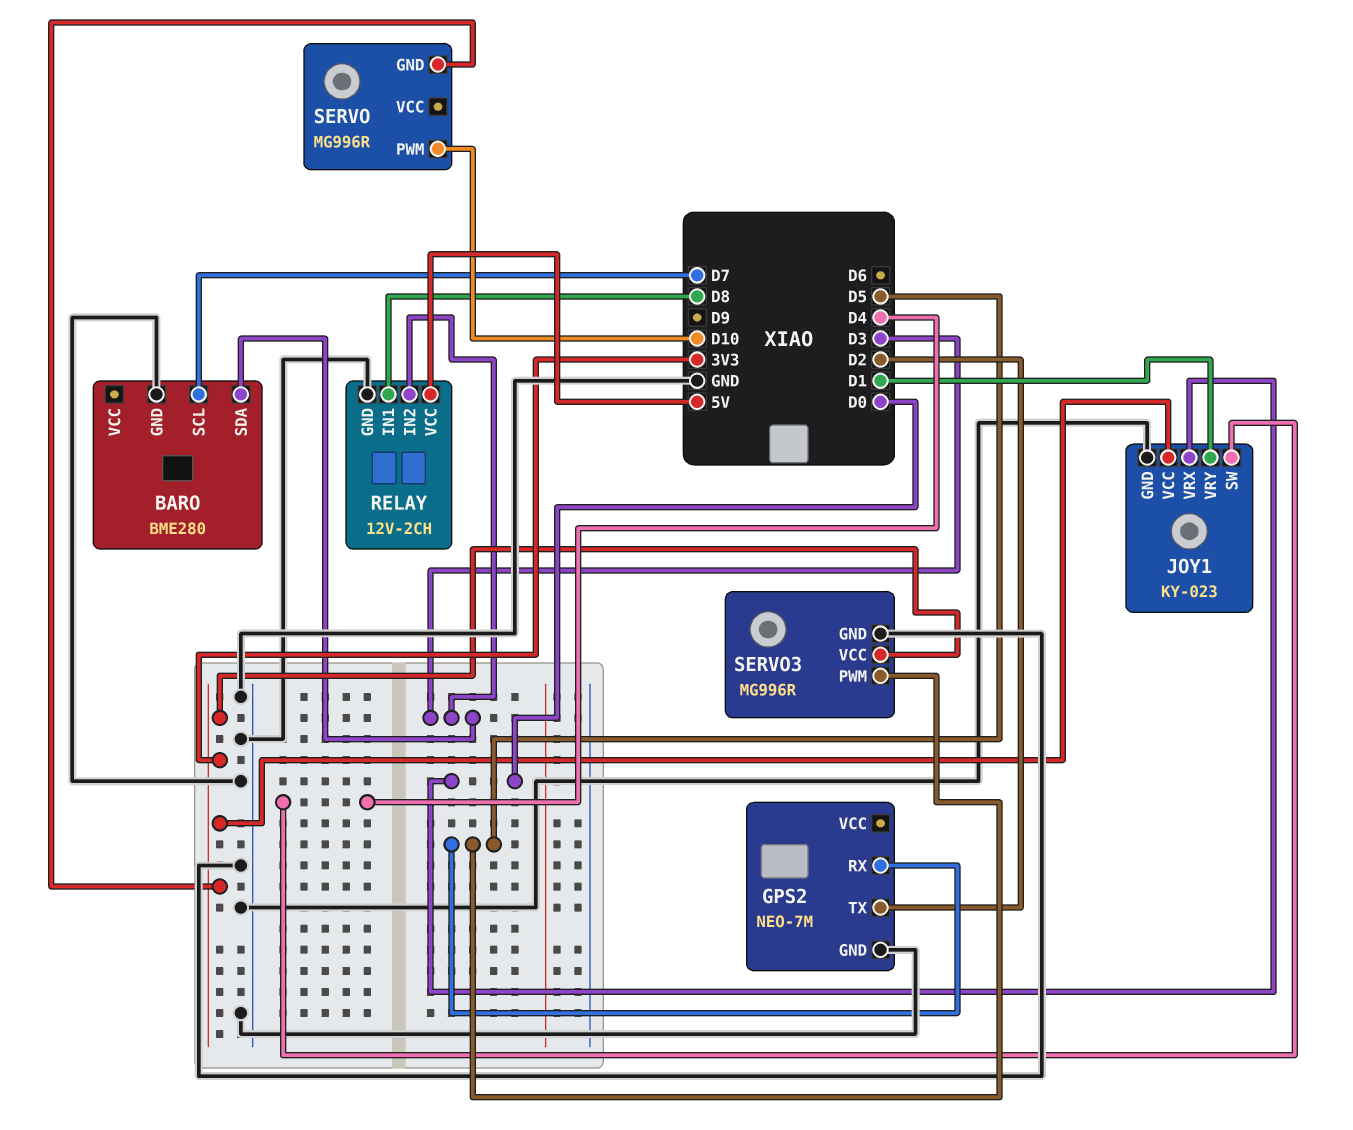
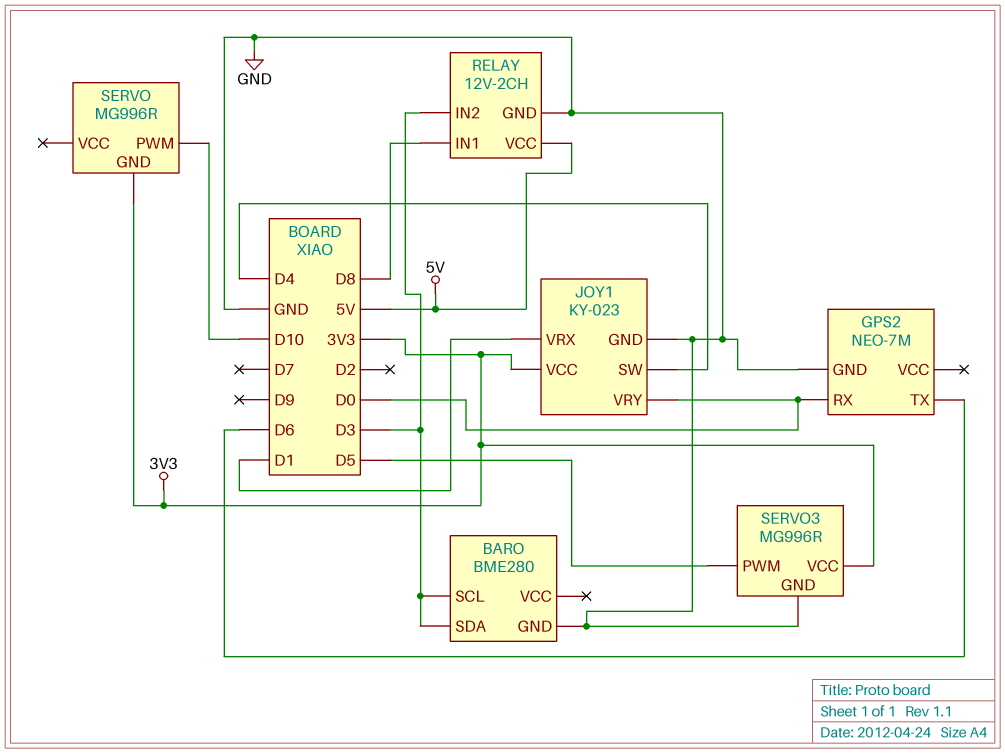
BARO pin SCL: D7 -> D3
GPS2 pin RX: D5 -> D0
GPS2 pin TX: D2 -> D6
JOY1 pin VRX: D0 -> D1
JOY1 pin VRY: D1 -> D0

